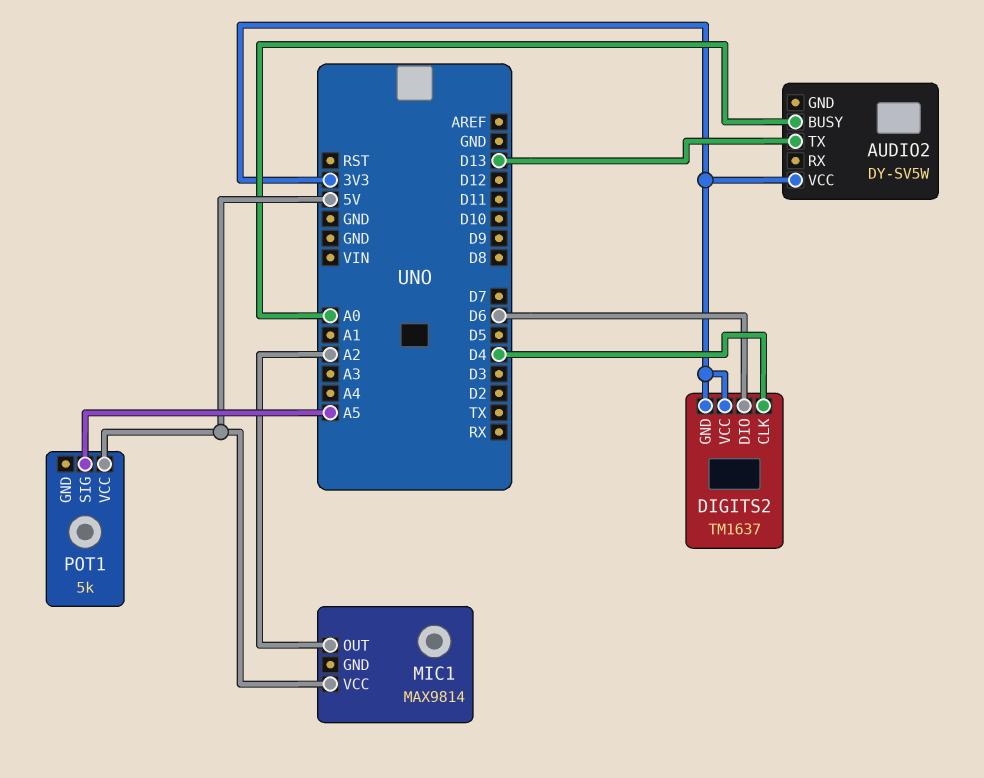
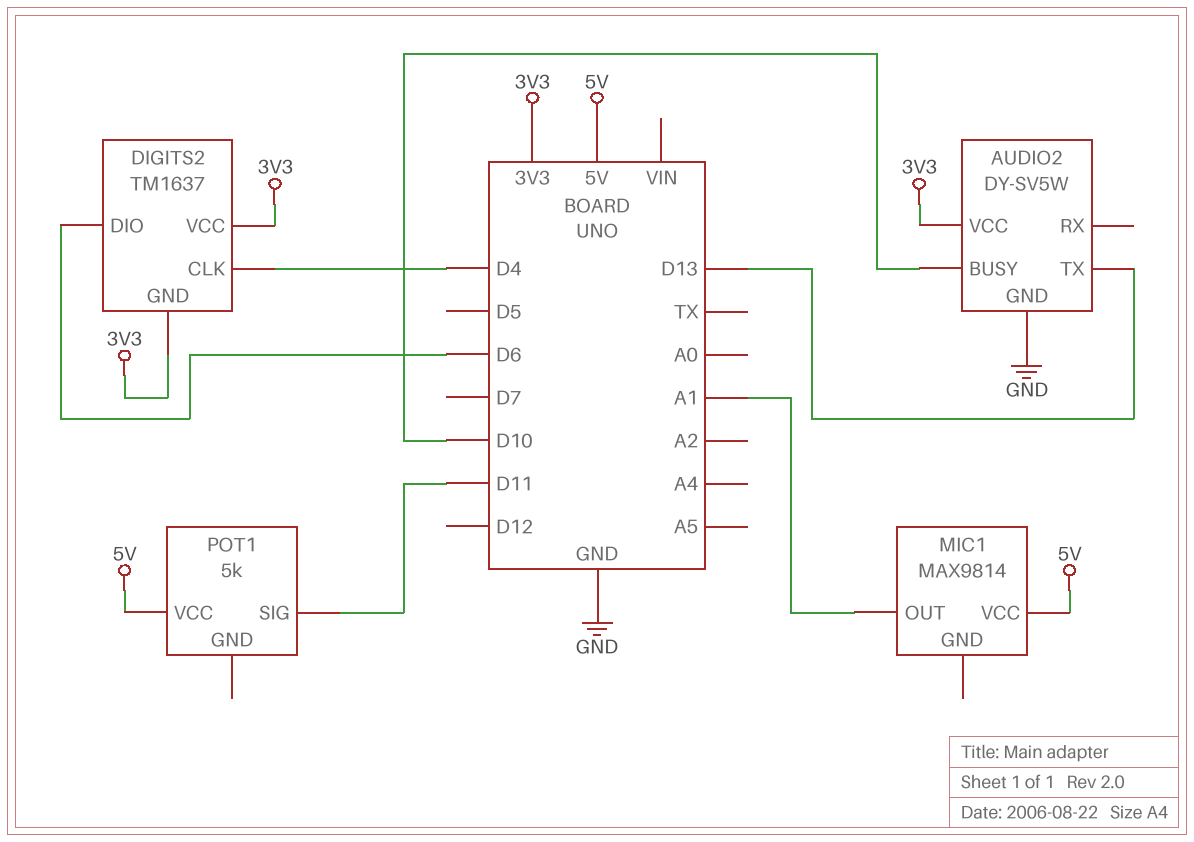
AUDIO2 pin BUSY: A0 -> D10
AUDIO2 pin GND: none -> GND
MIC1 pin OUT: A2 -> A1
POT1 pin SIG: A5 -> D11

